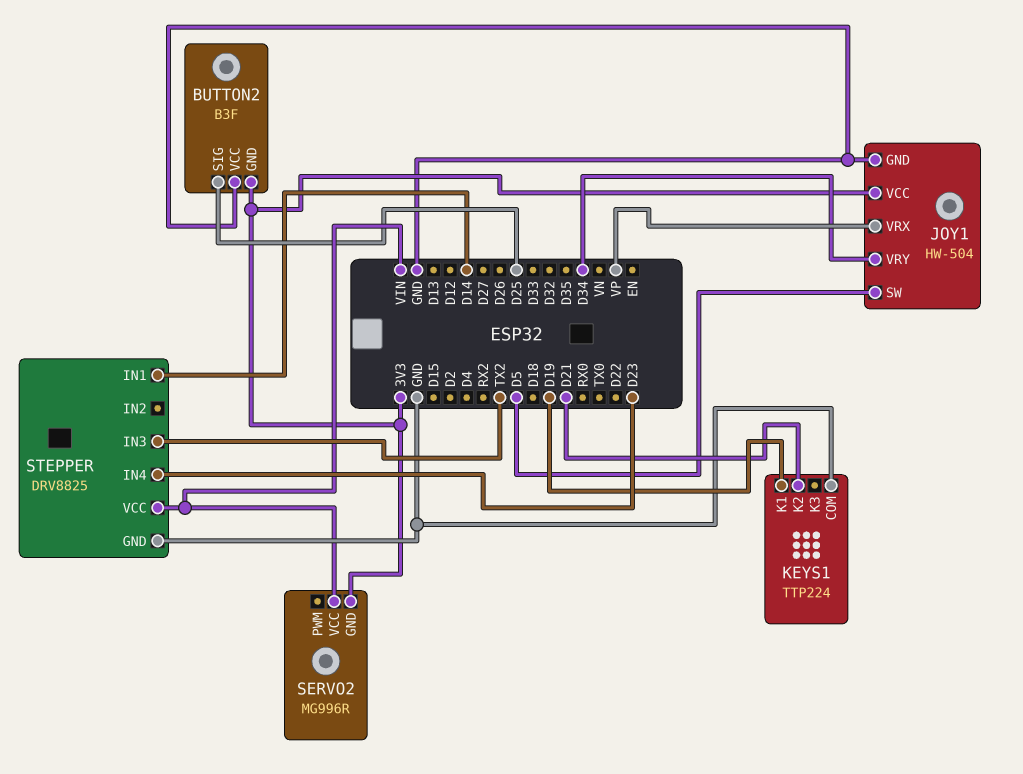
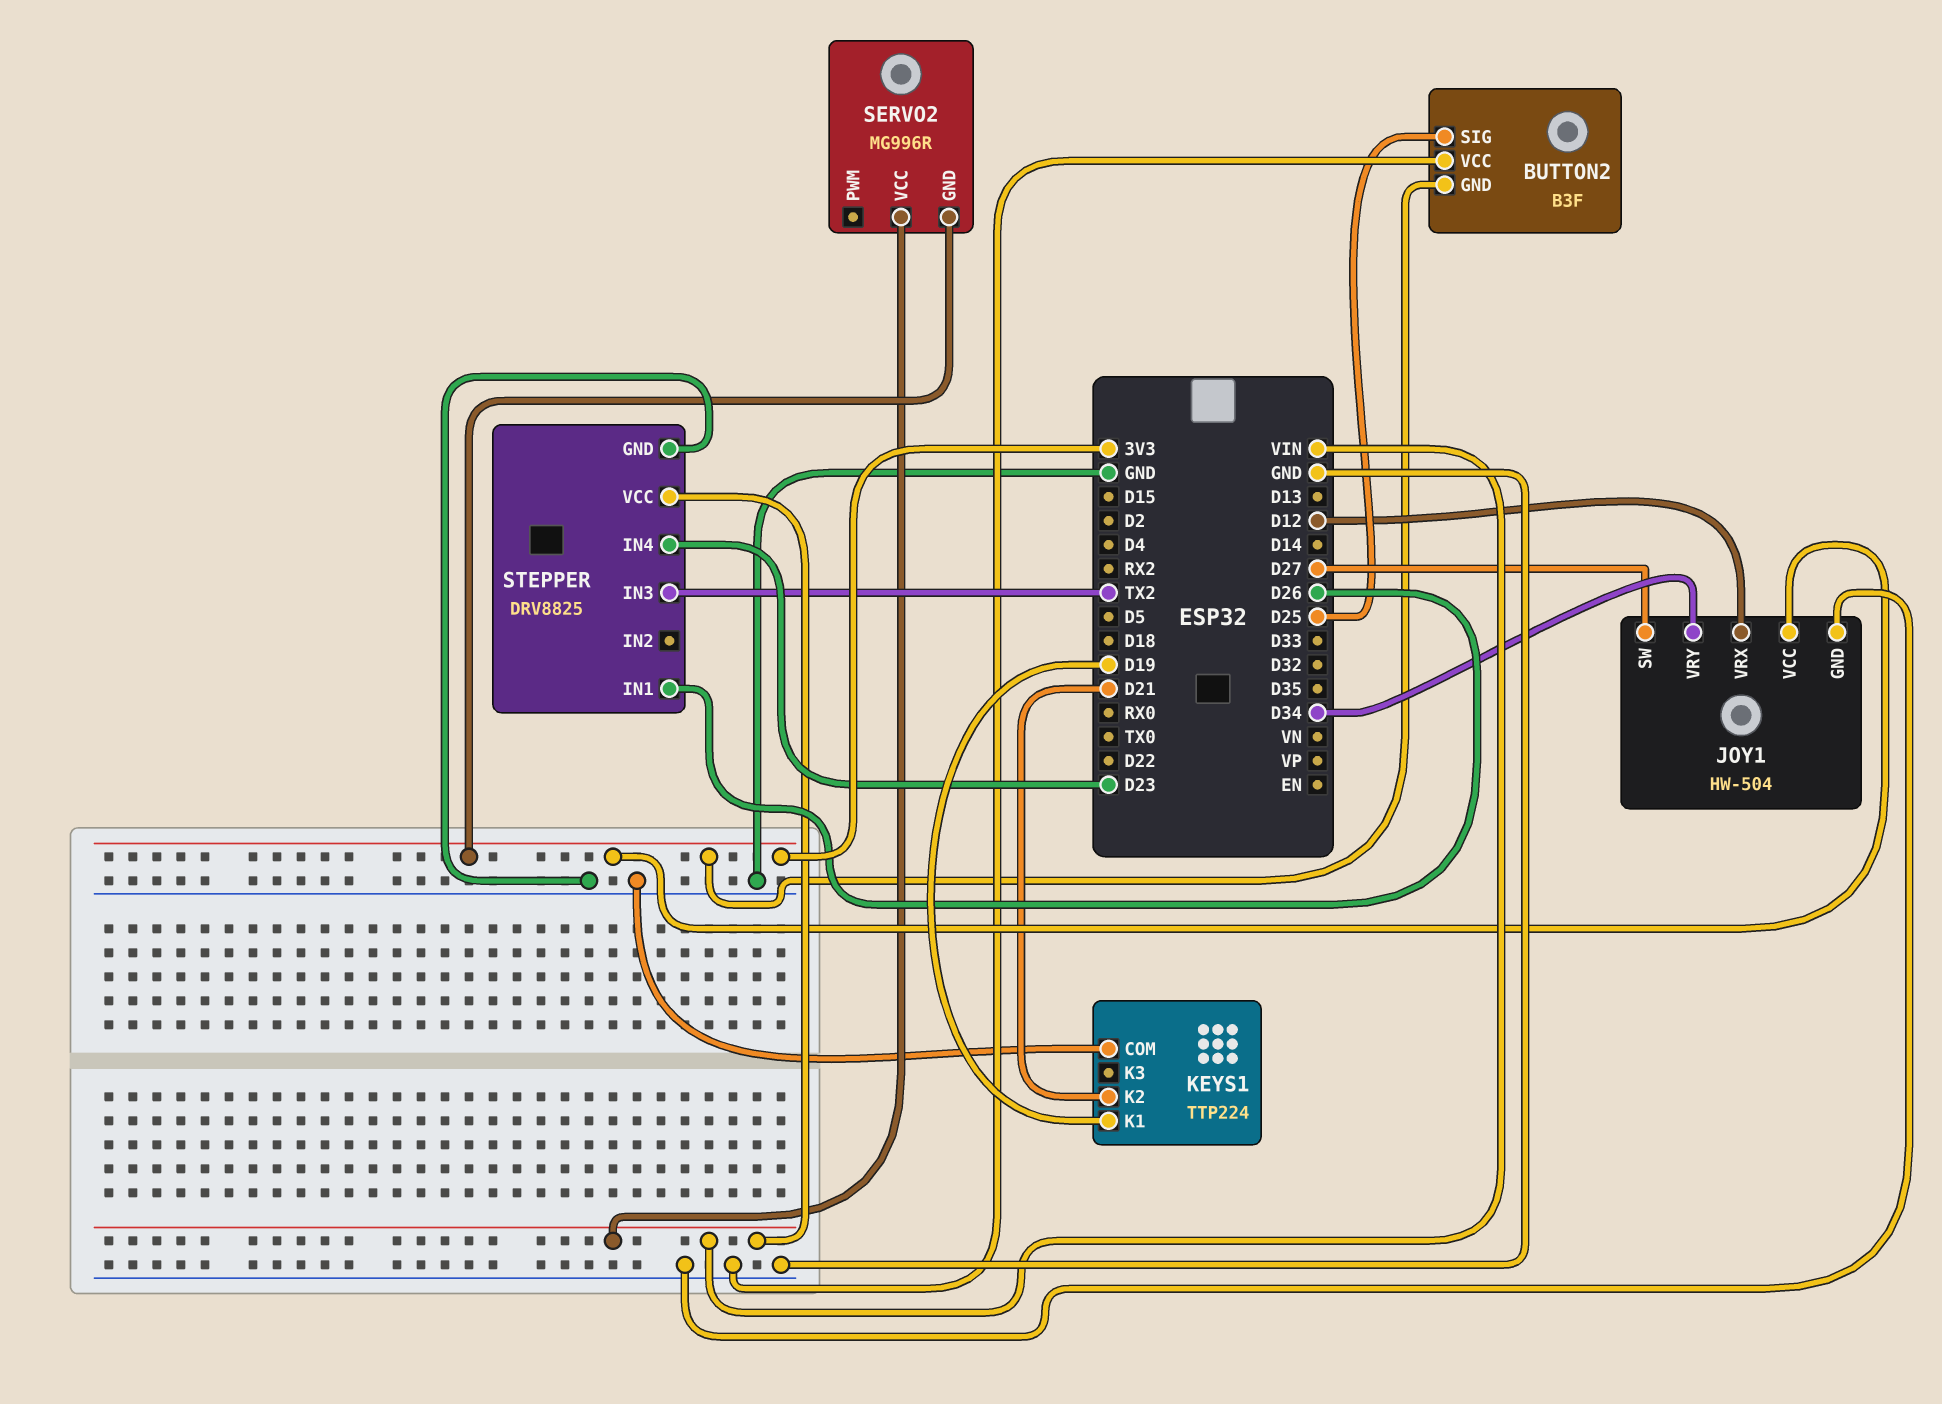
JOY1 pin SW: D5 -> D27
JOY1 pin VRX: VP -> D12
STEPPER pin IN1: D14 -> D26

